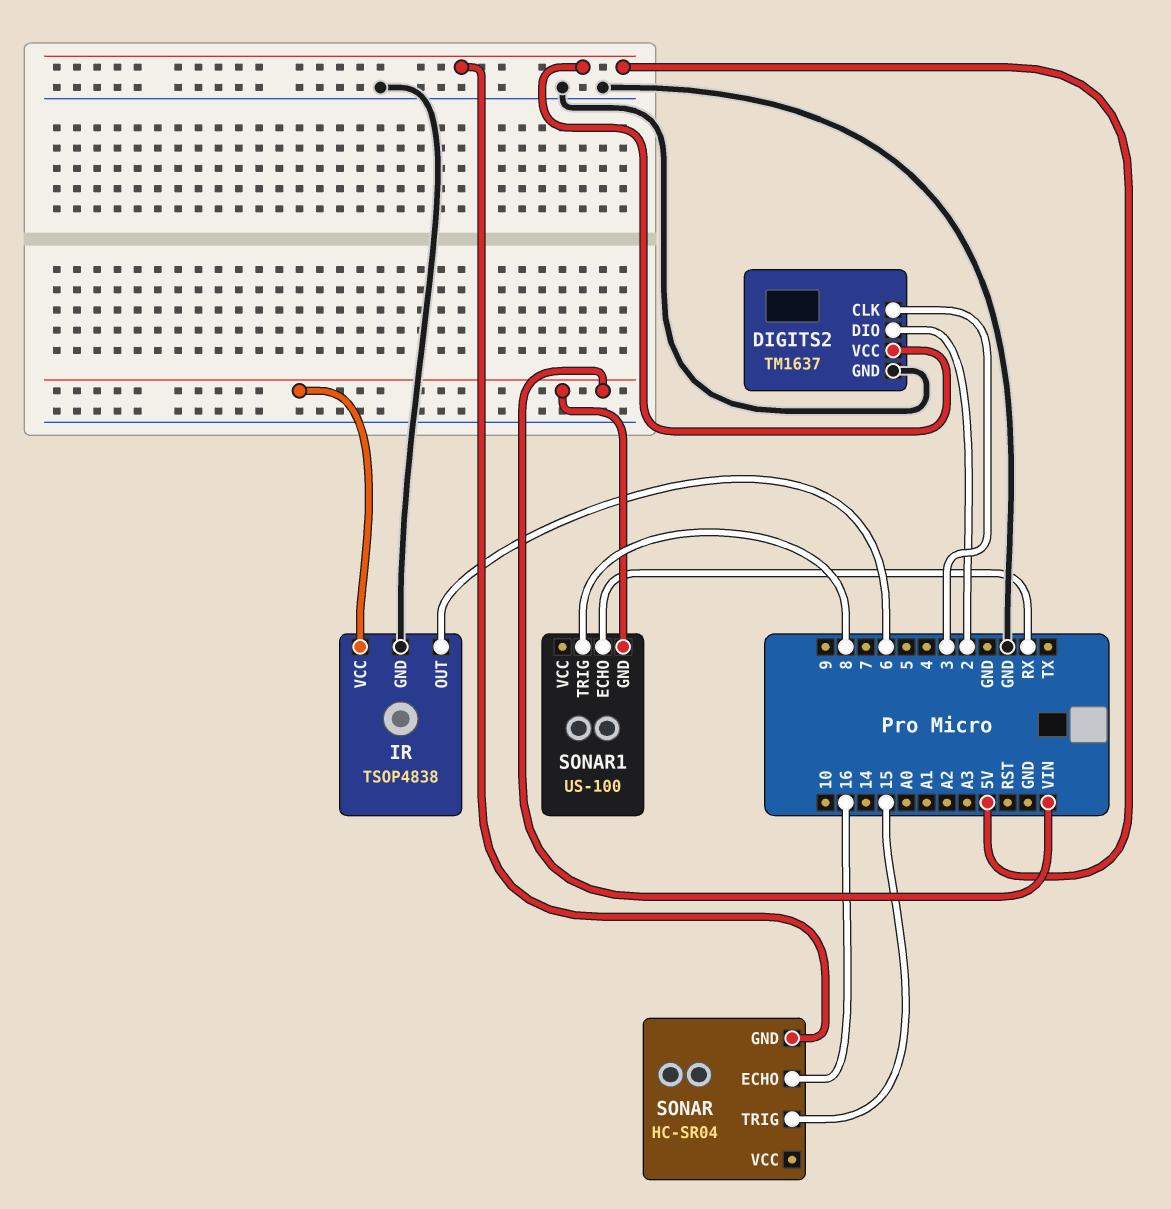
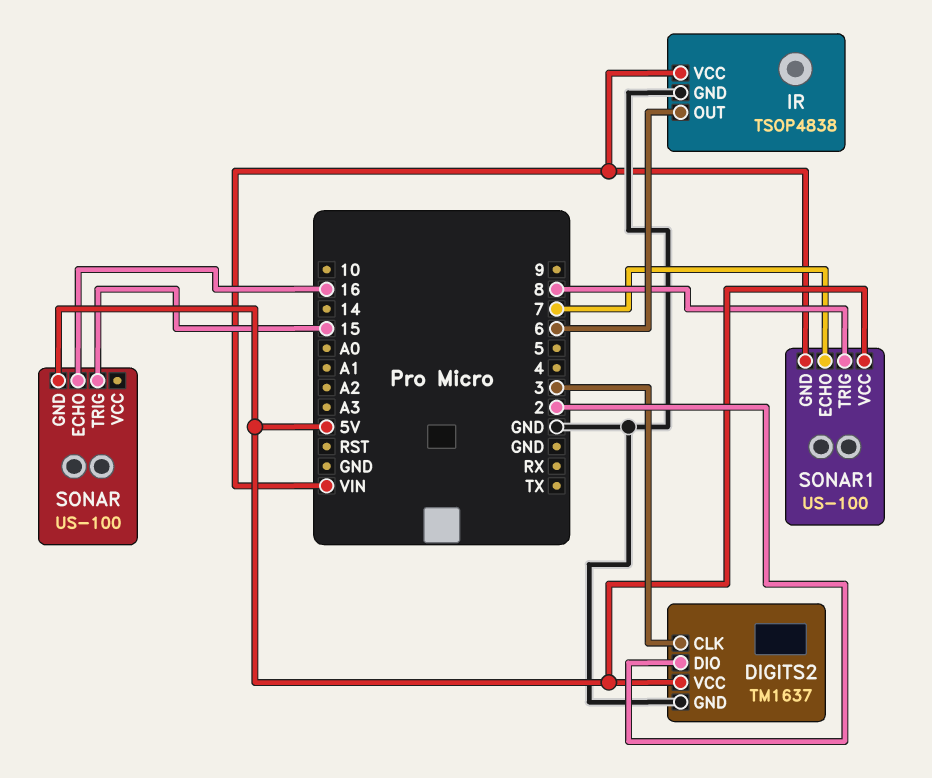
SONAR: HC-SR04 -> US-100
SONAR1 pin ECHO: RX -> 7
SONAR1 pin VCC: none -> 5V

